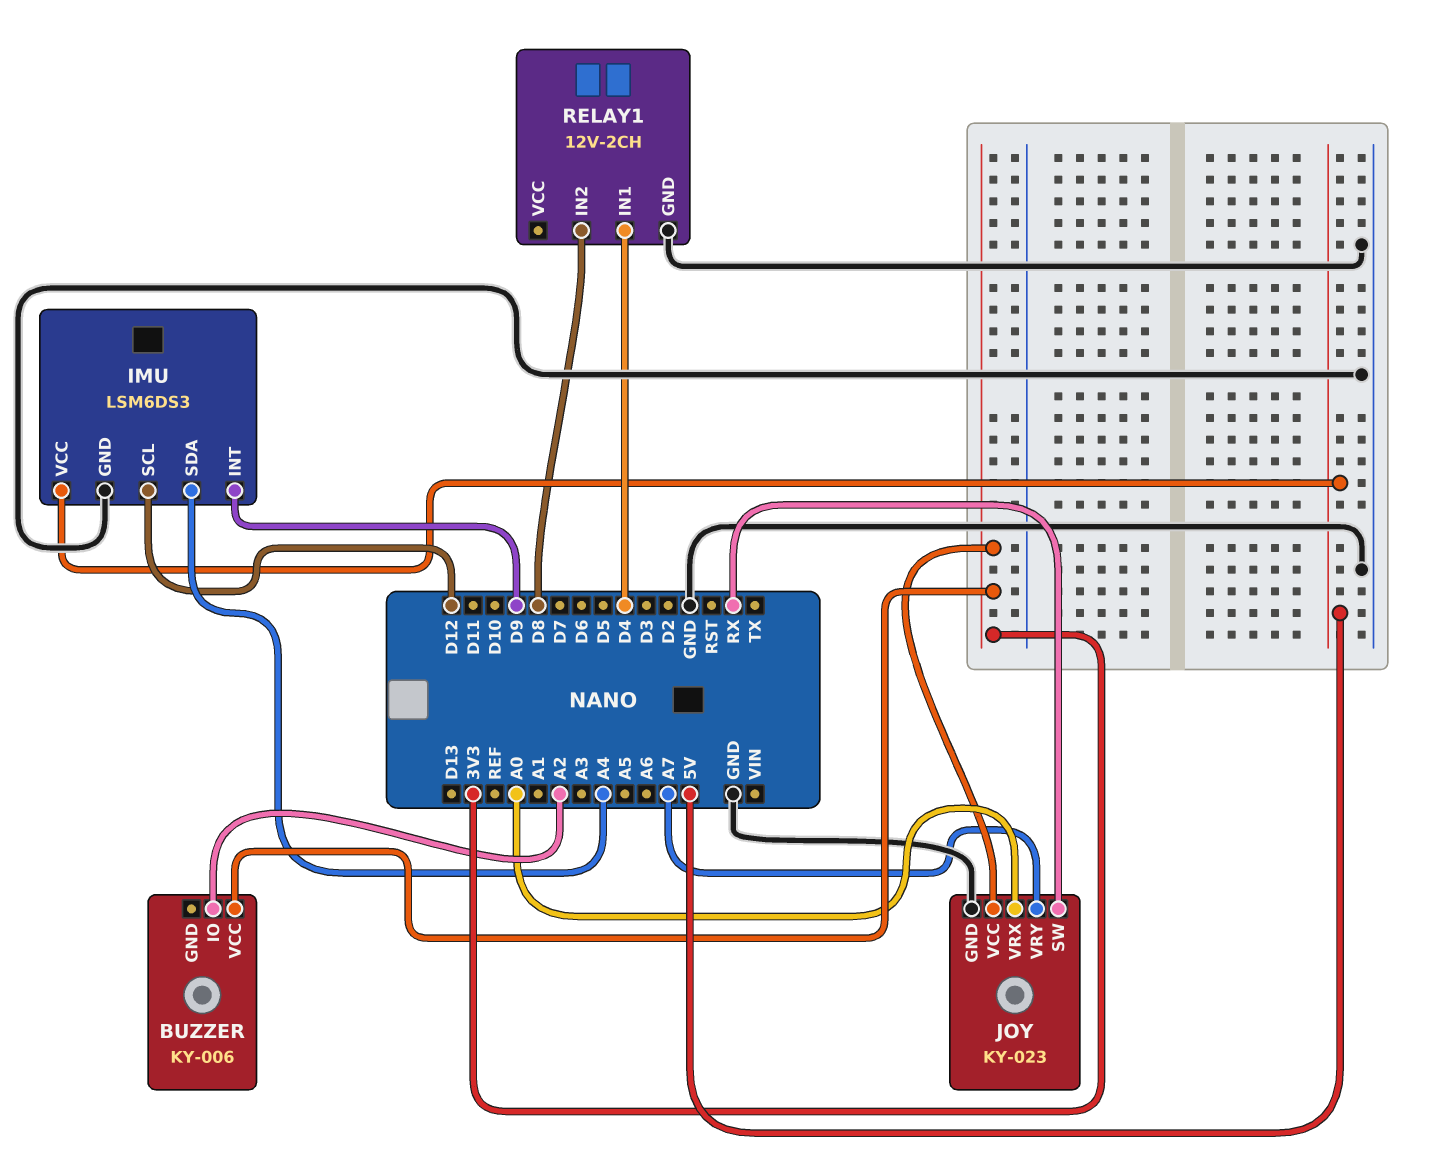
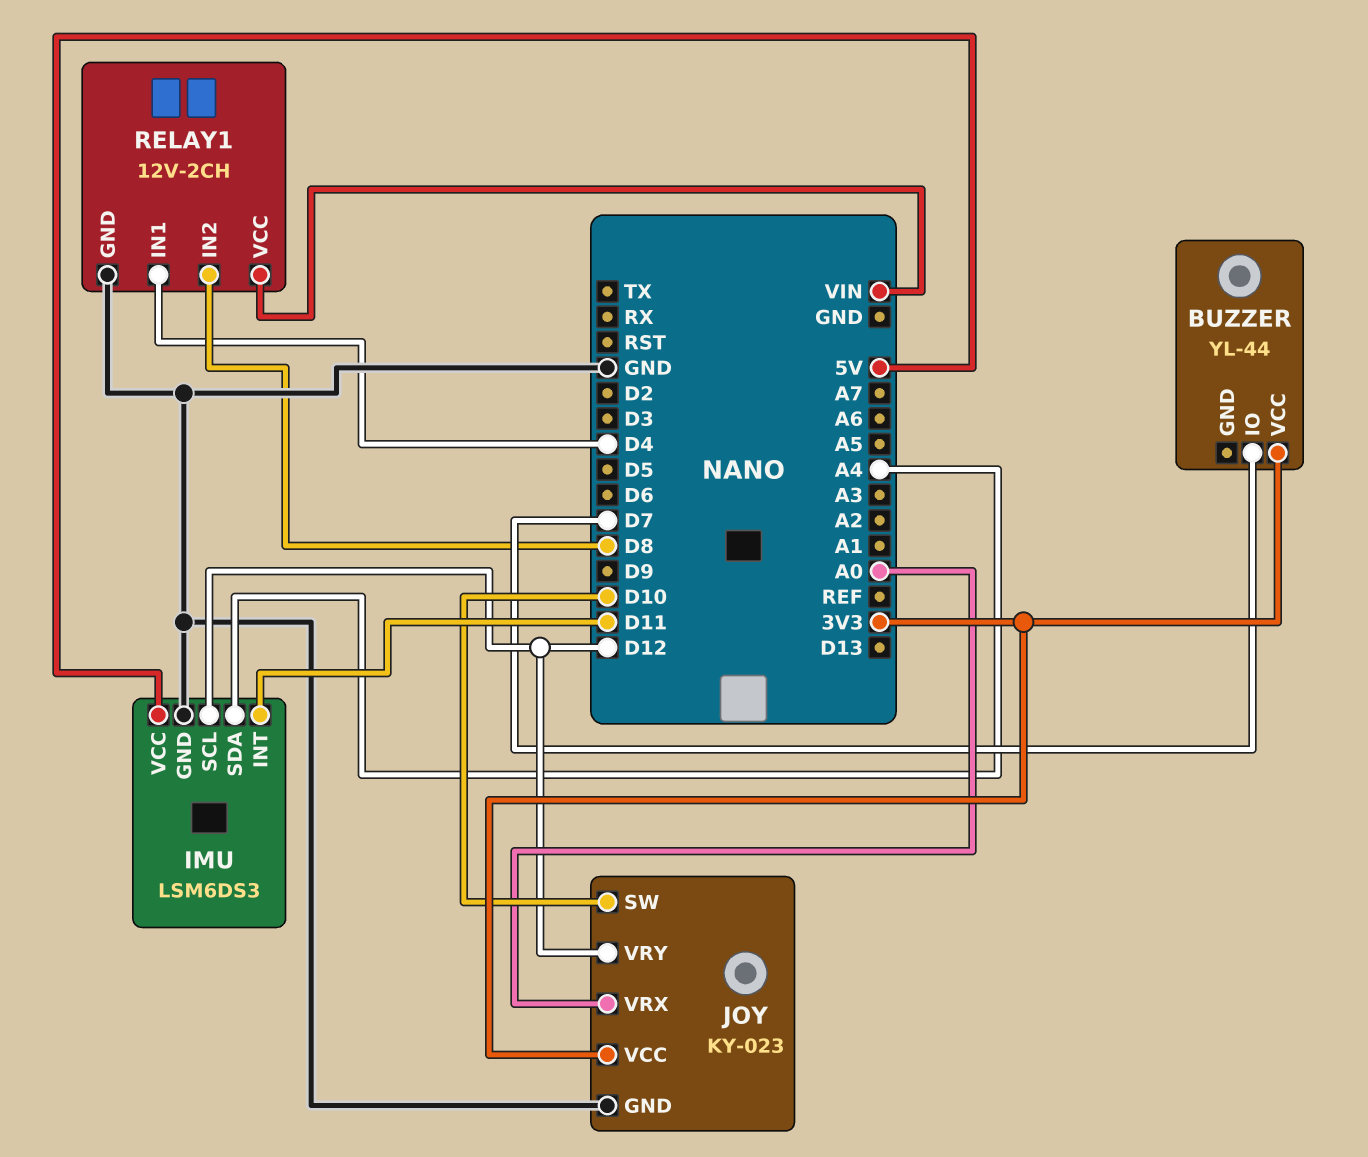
BUZZER: KY-006 -> YL-44
BUZZER pin IO: A2 -> D7
IMU pin INT: D9 -> D11
JOY pin SW: RX -> D10
JOY pin VRY: A7 -> D12
RELAY1 pin VCC: none -> VIN

